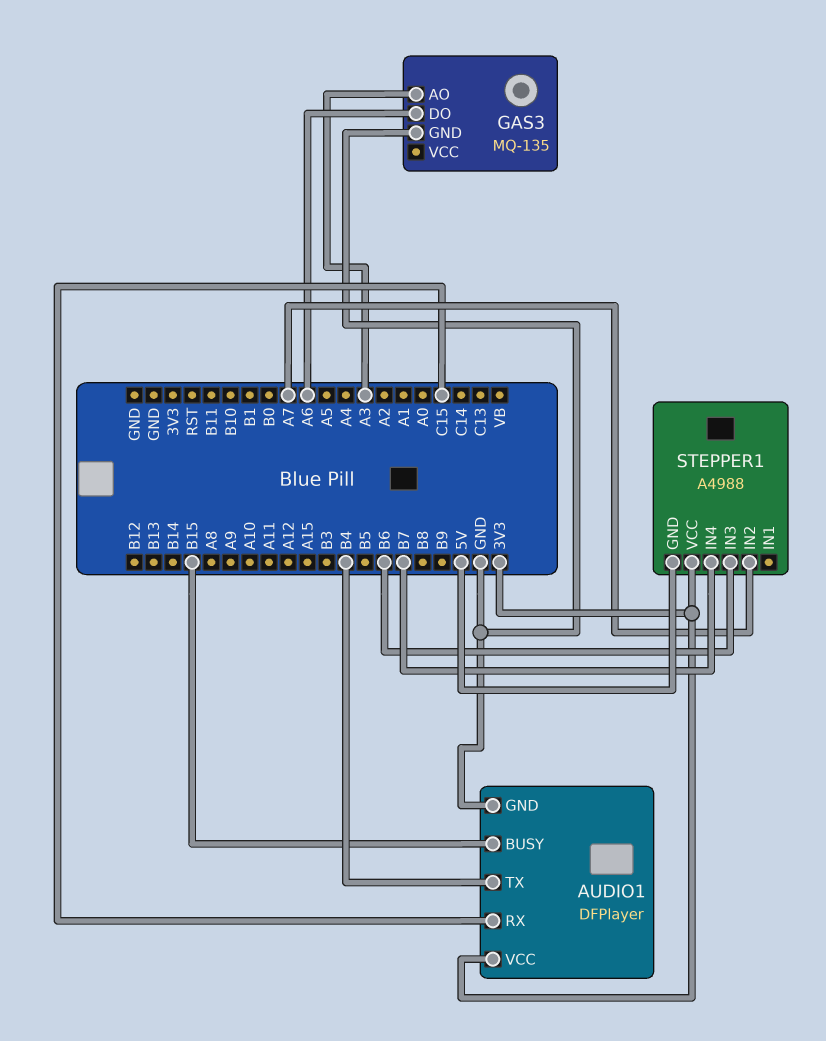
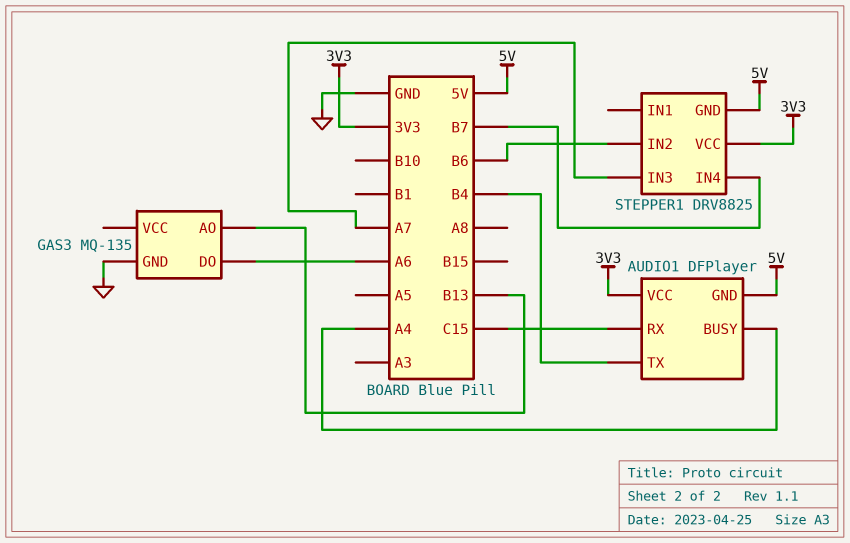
AUDIO1 pin BUSY: B15 -> A4
AUDIO1 pin GND: GND -> 5V
GAS3 pin AO: A3 -> B13
STEPPER1: A4988 -> DRV8825
STEPPER1 pin IN2: A7 -> B6
STEPPER1 pin IN3: B6 -> A7

